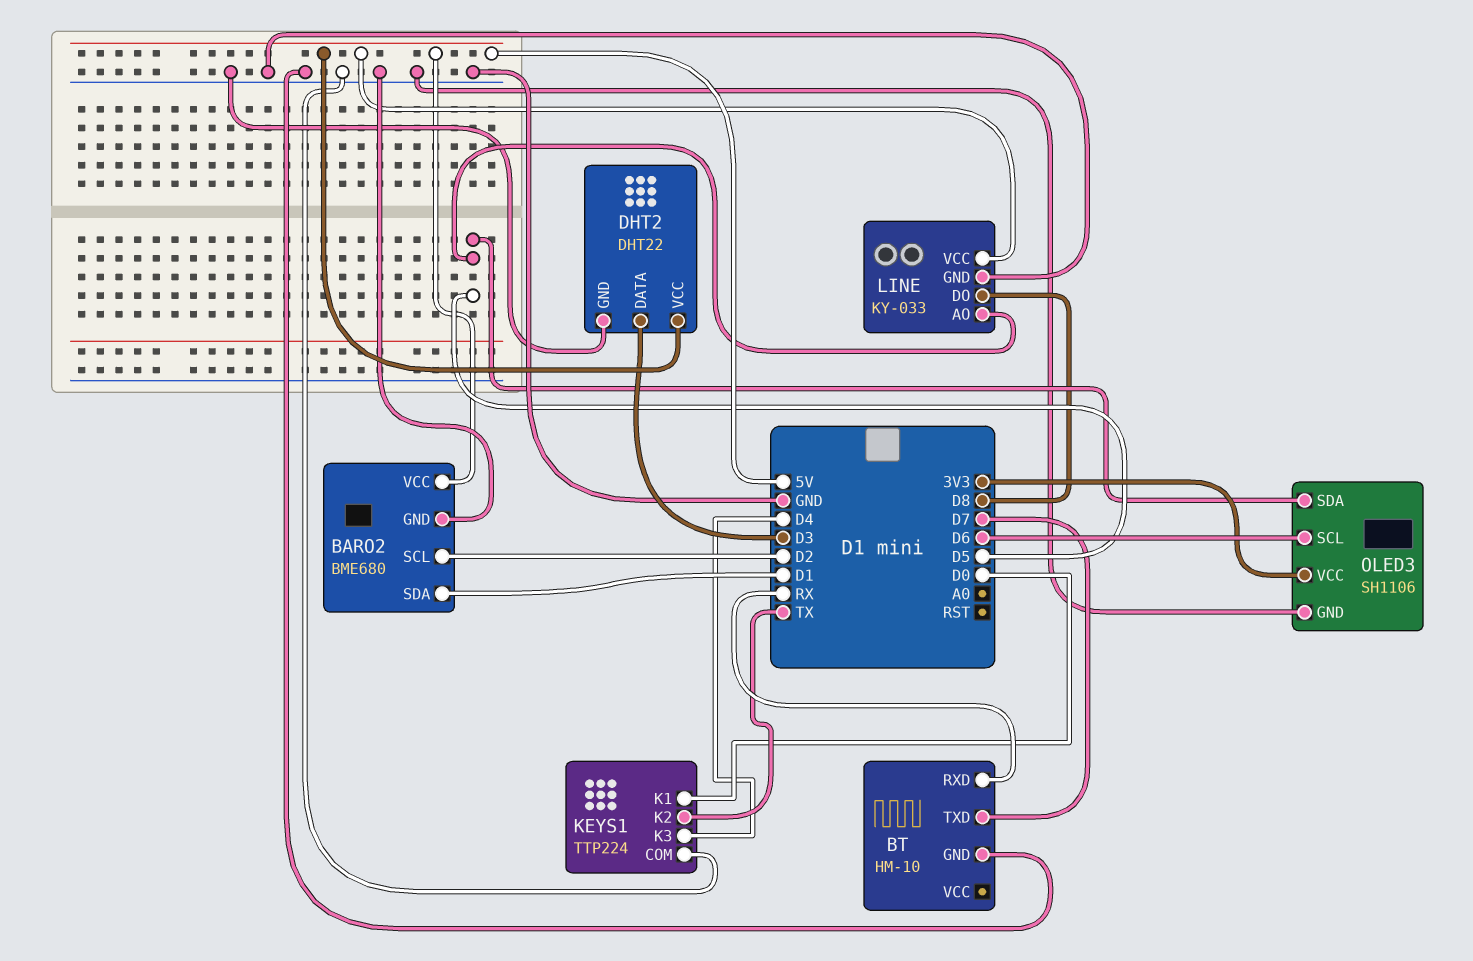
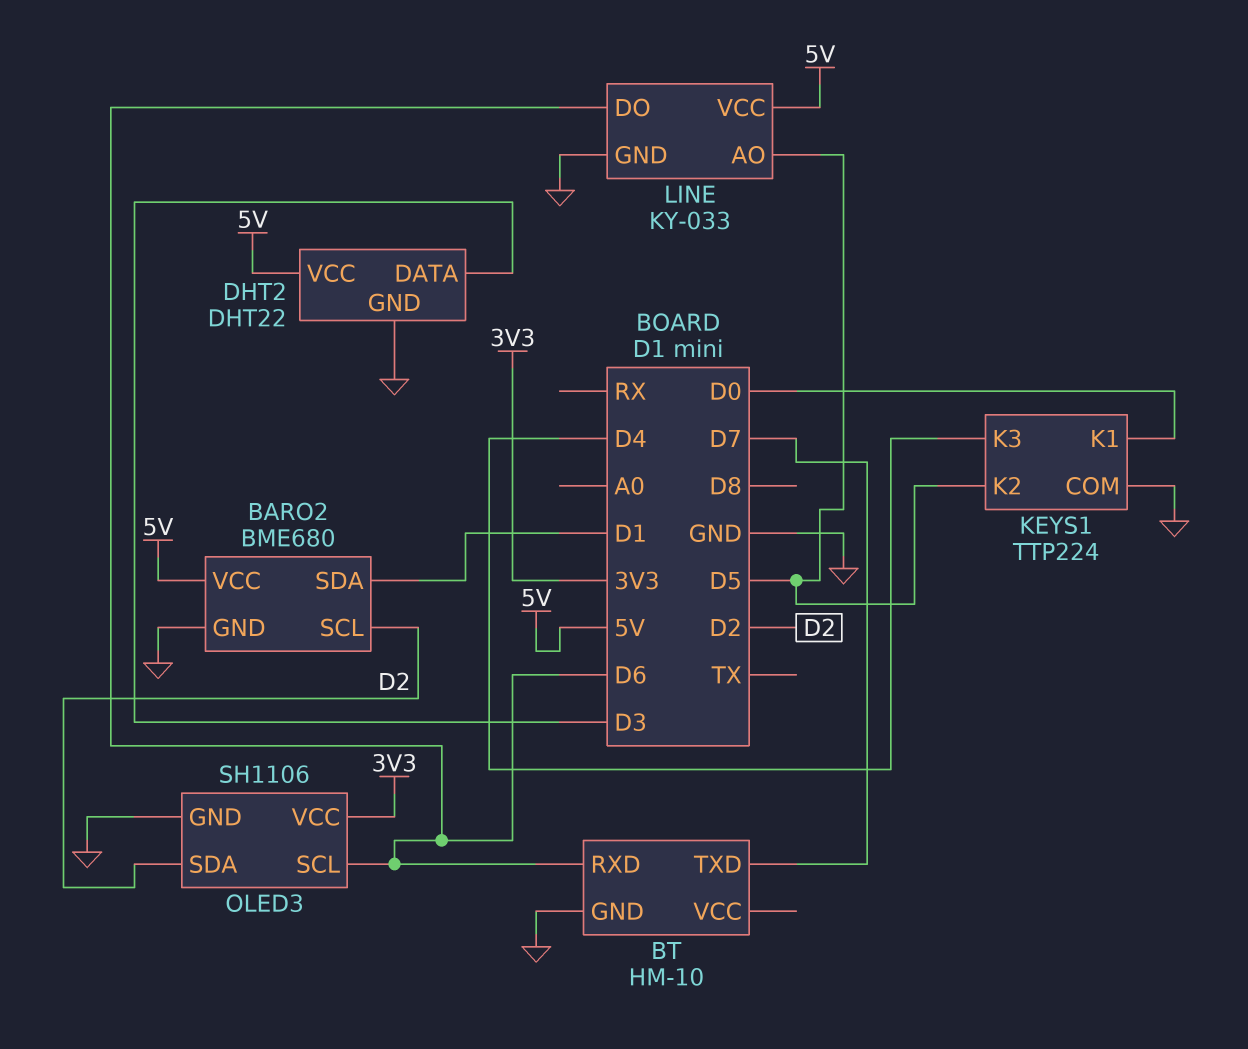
BT pin RXD: RX -> D6
KEYS1 pin K2: TX -> D5
LINE pin DO: D8 -> D6
OLED3 pin SDA: D5 -> D2

